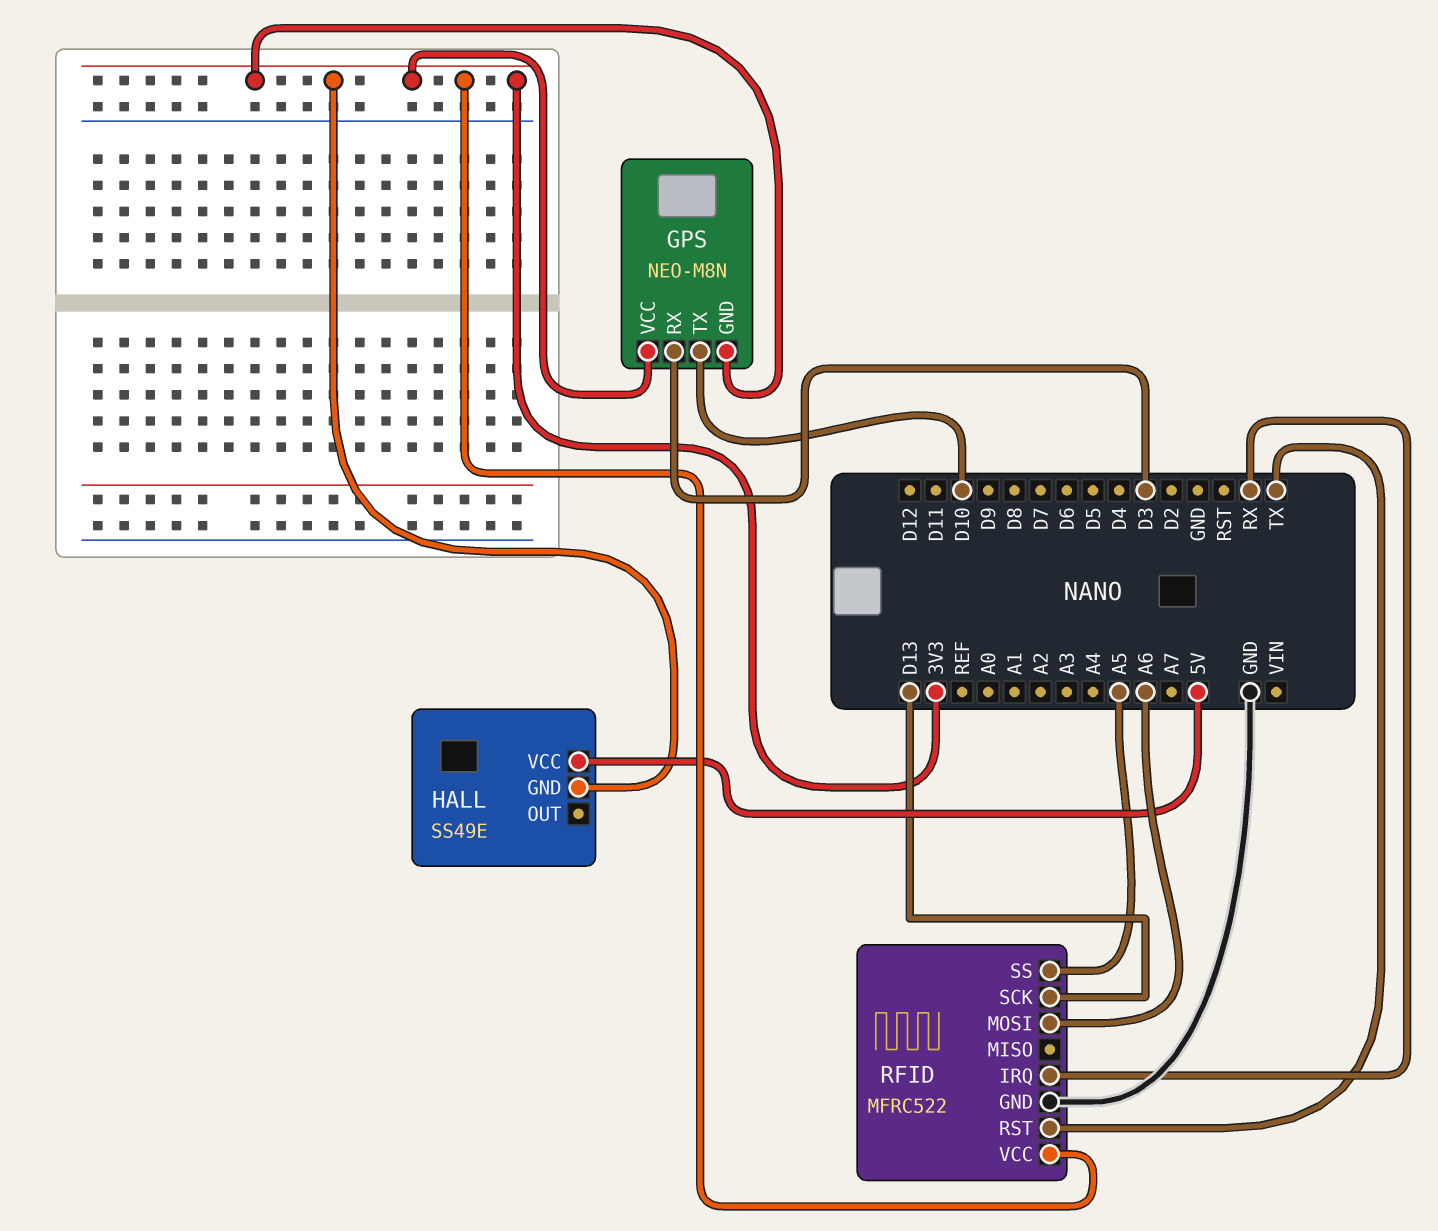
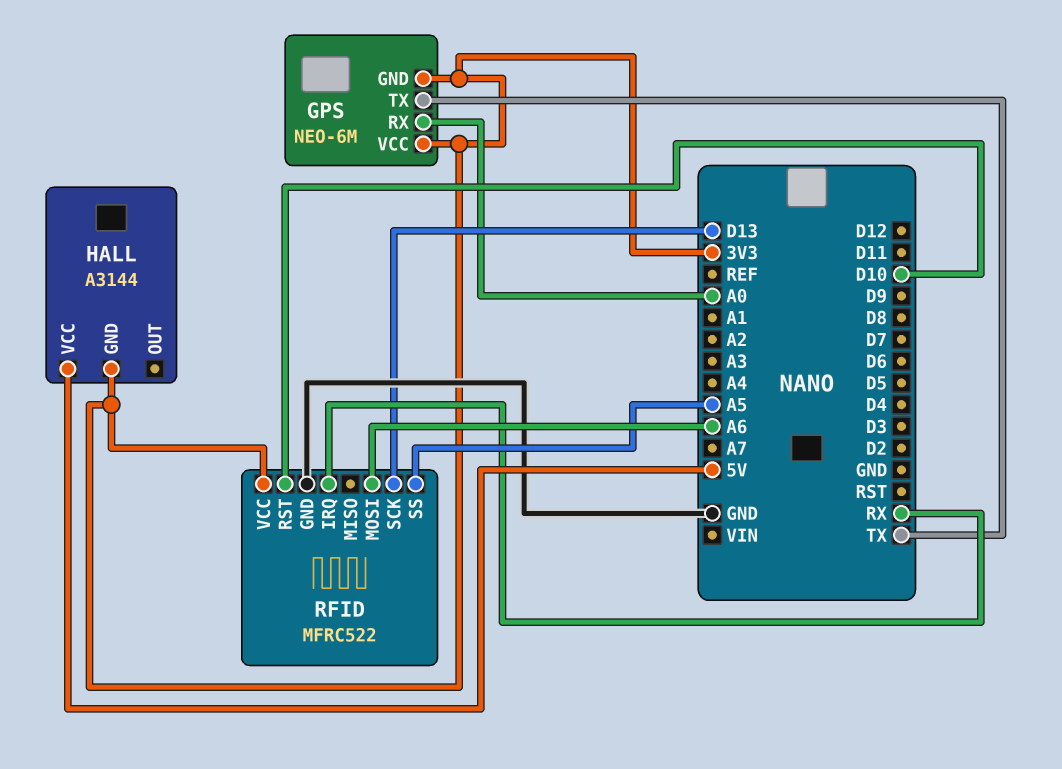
GPS: NEO-M8N -> NEO-6M
GPS pin RX: D3 -> A0
GPS pin TX: D10 -> TX
HALL: SS49E -> A3144
RFID pin RST: TX -> D10

